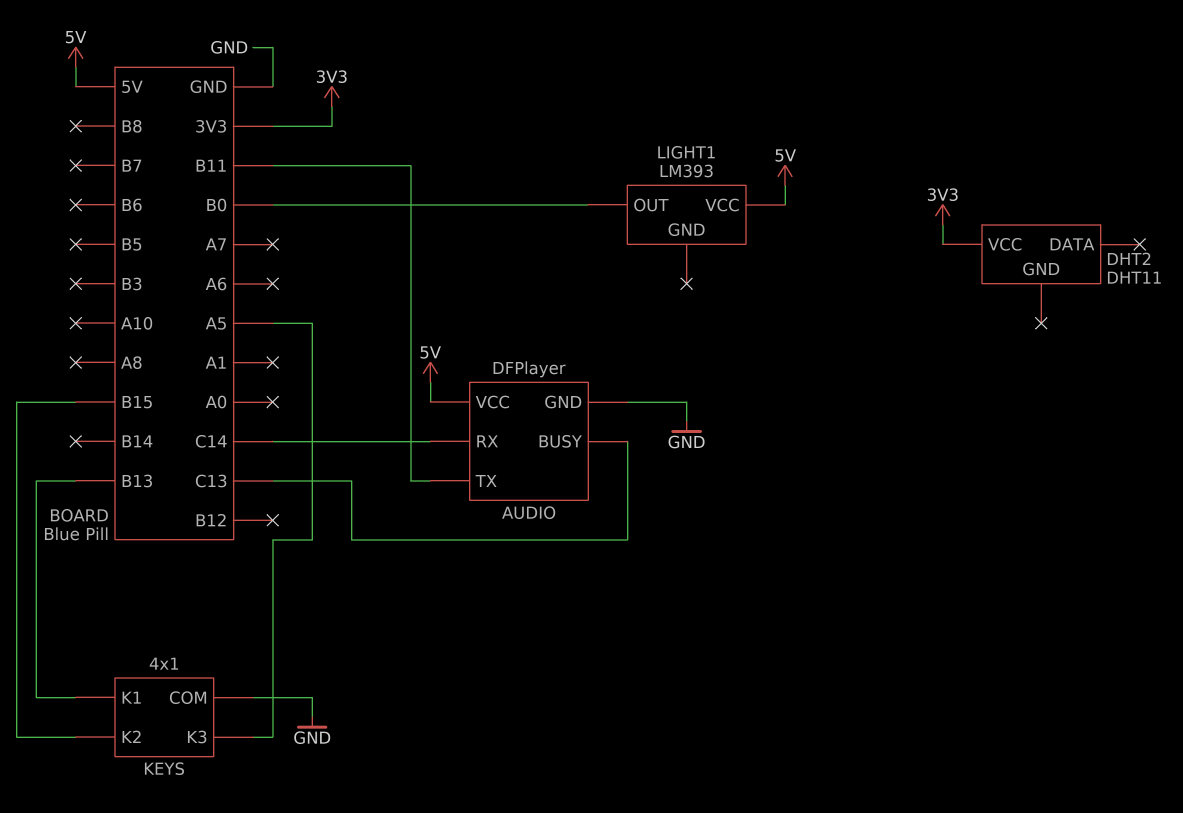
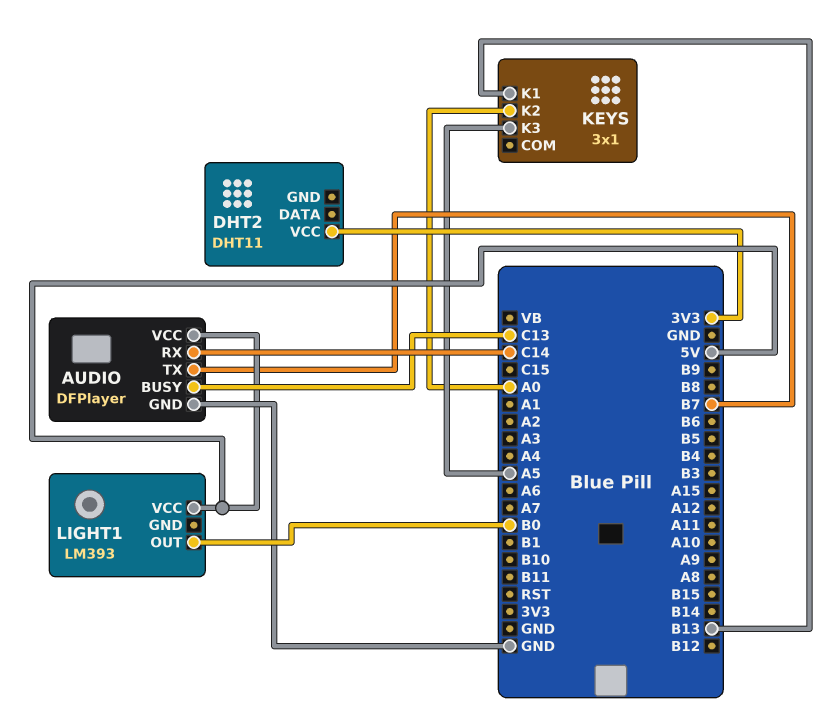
AUDIO pin TX: B11 -> B7
KEYS: 4x1 -> 3x1
KEYS pin COM: GND -> none
KEYS pin K2: B15 -> A0

